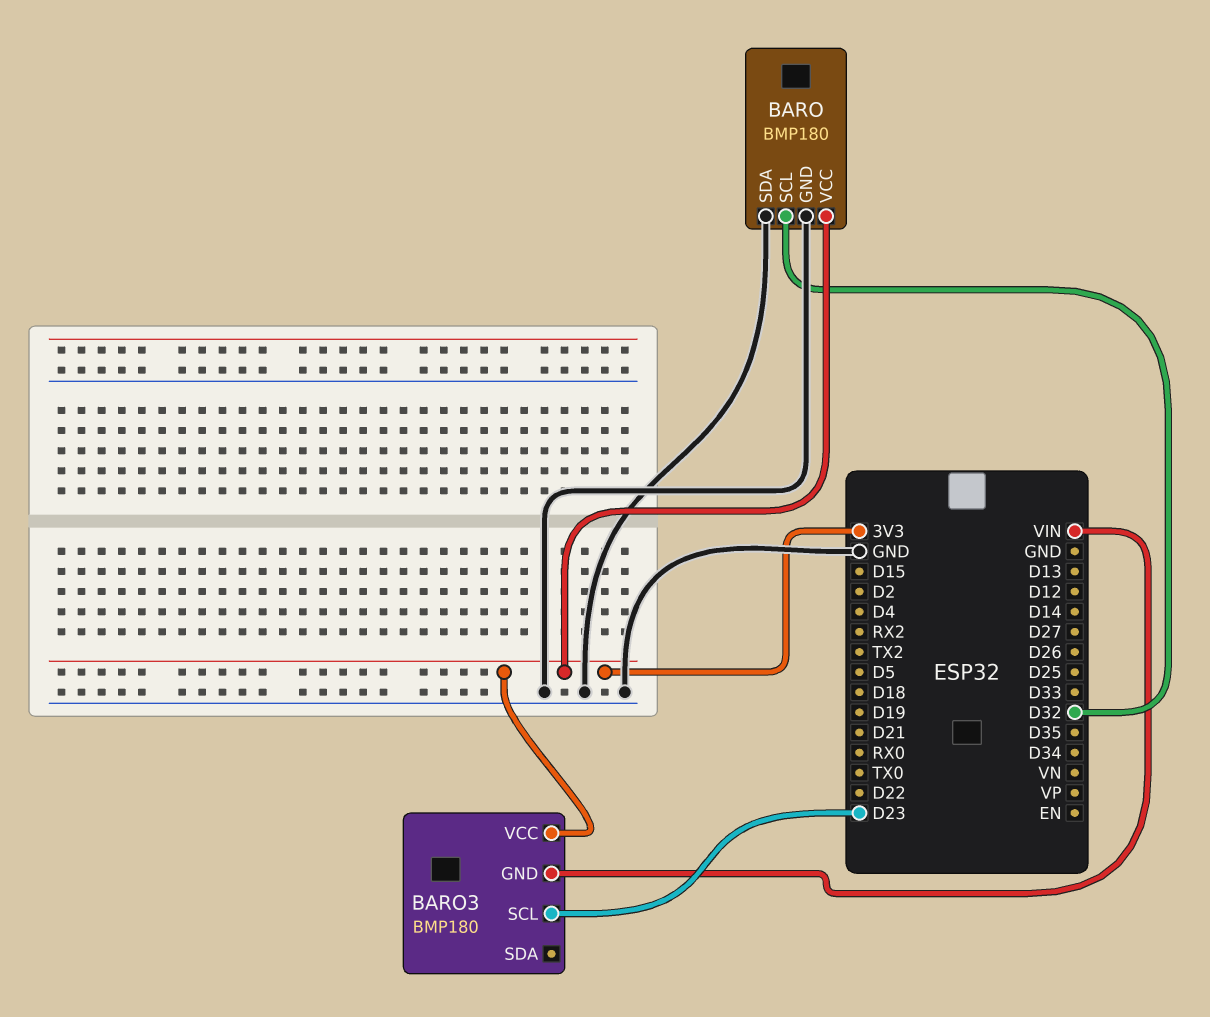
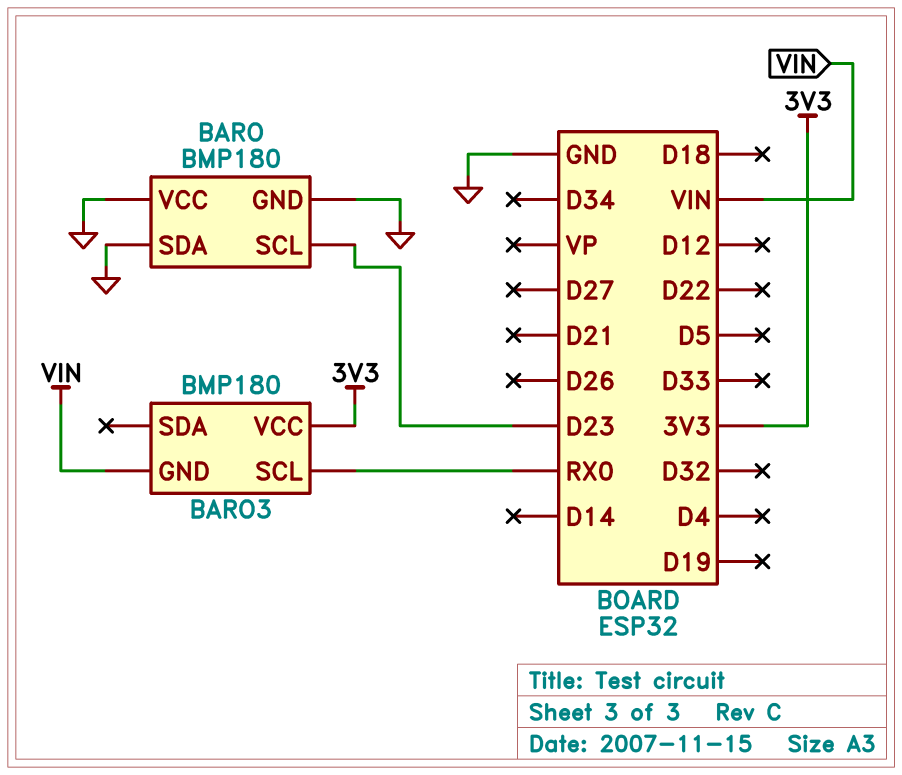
BARO pin SCL: D32 -> D23
BARO pin VCC: 3V3 -> GND
BARO3 pin SCL: D23 -> RX0

